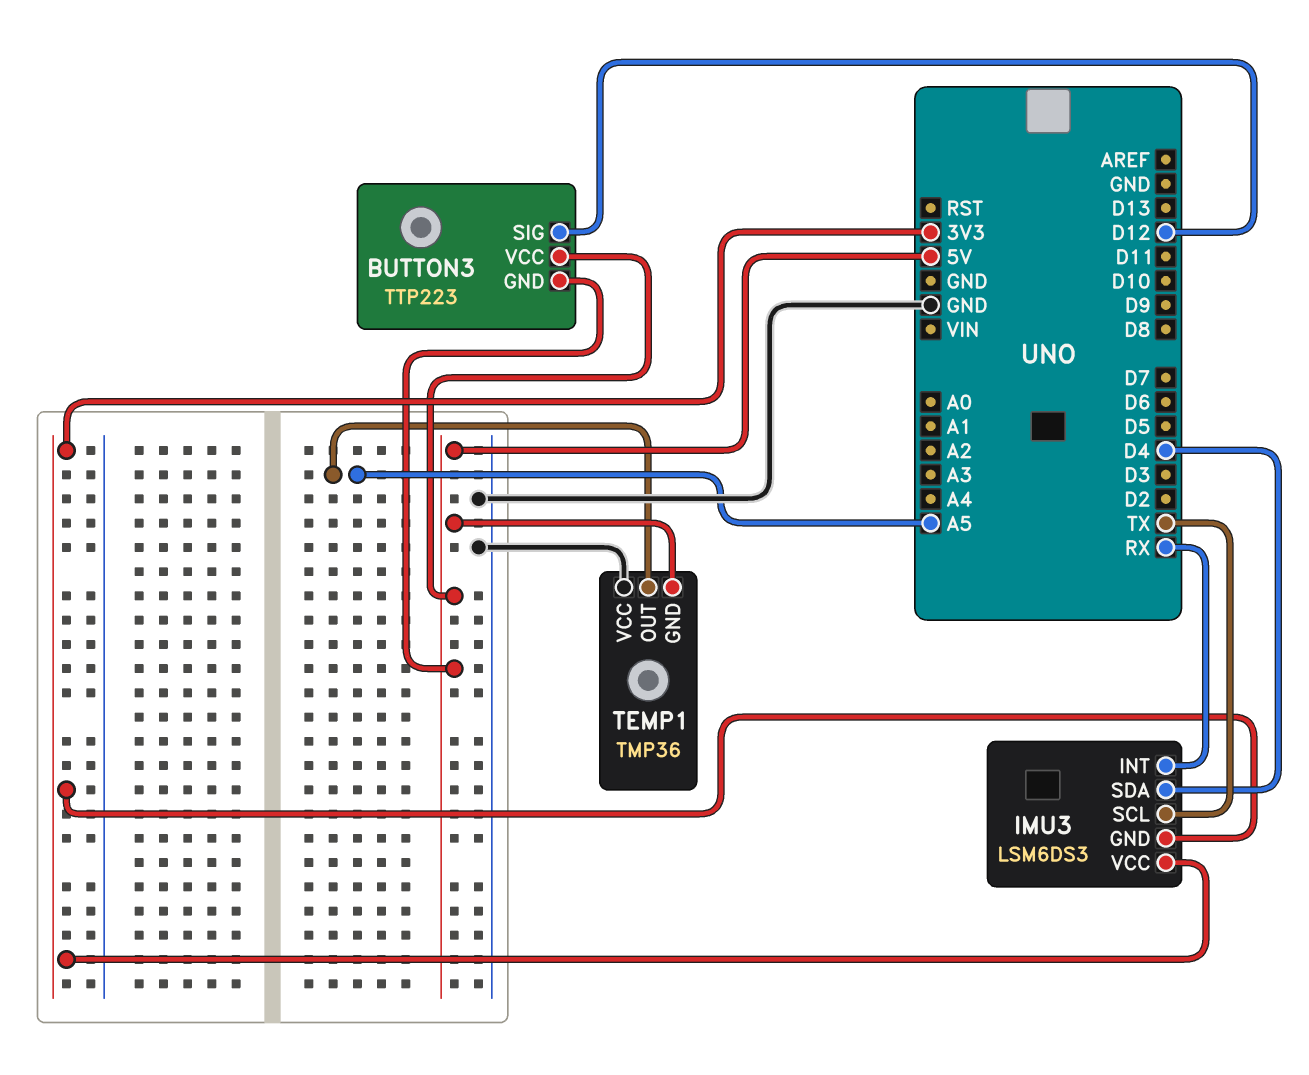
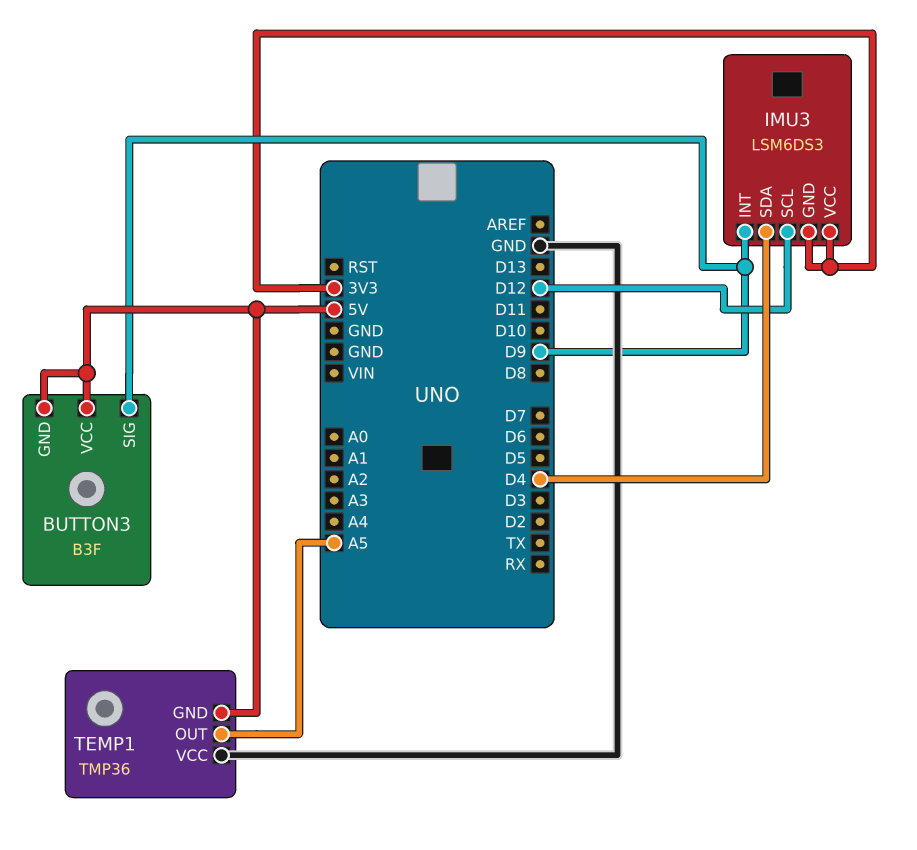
BUTTON3: TTP223 -> B3F
BUTTON3 pin SIG: D12 -> D9
IMU3 pin INT: RX -> D9
IMU3 pin SCL: TX -> D12

